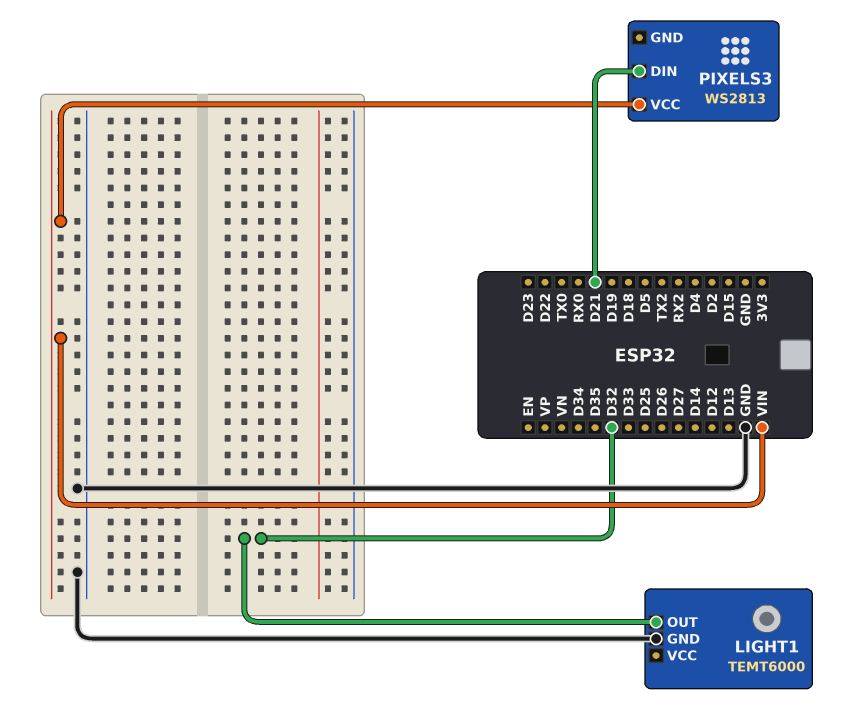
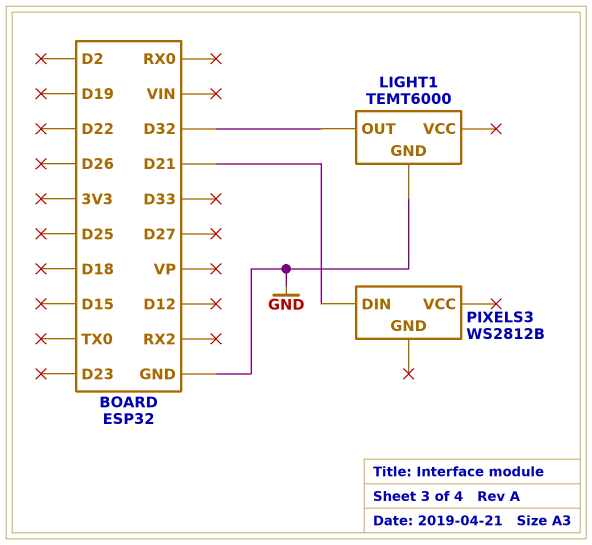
PIXELS3: WS2813 -> WS2812B
PIXELS3 pin VCC: VIN -> none

